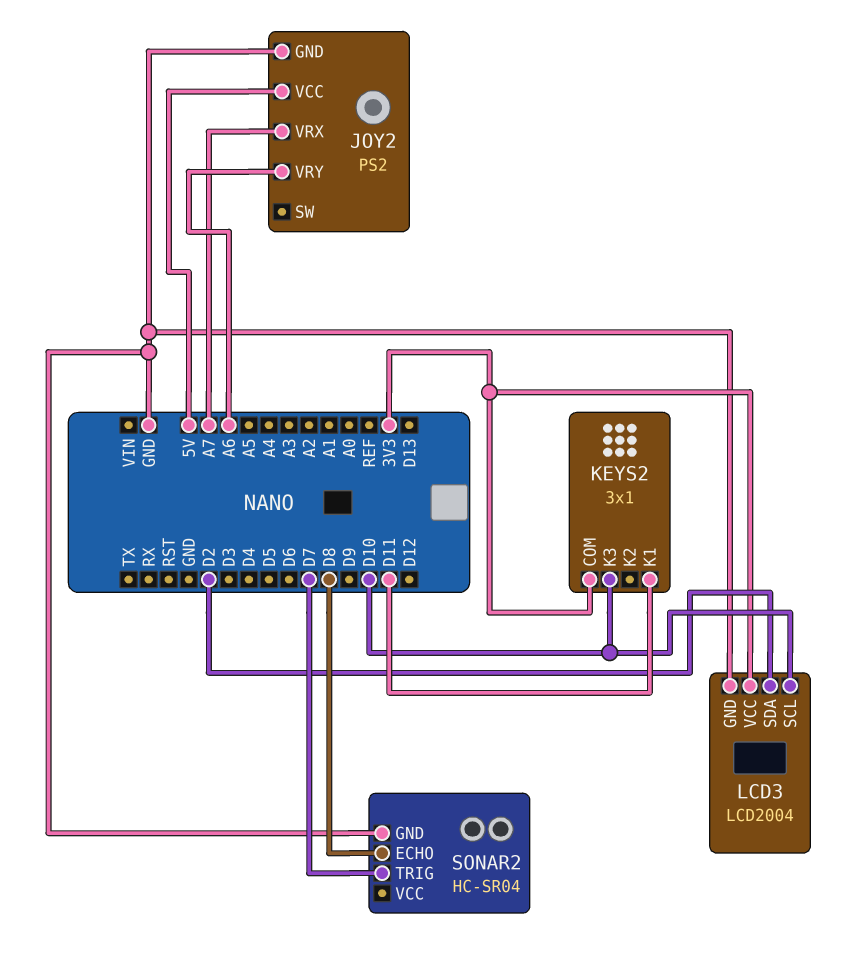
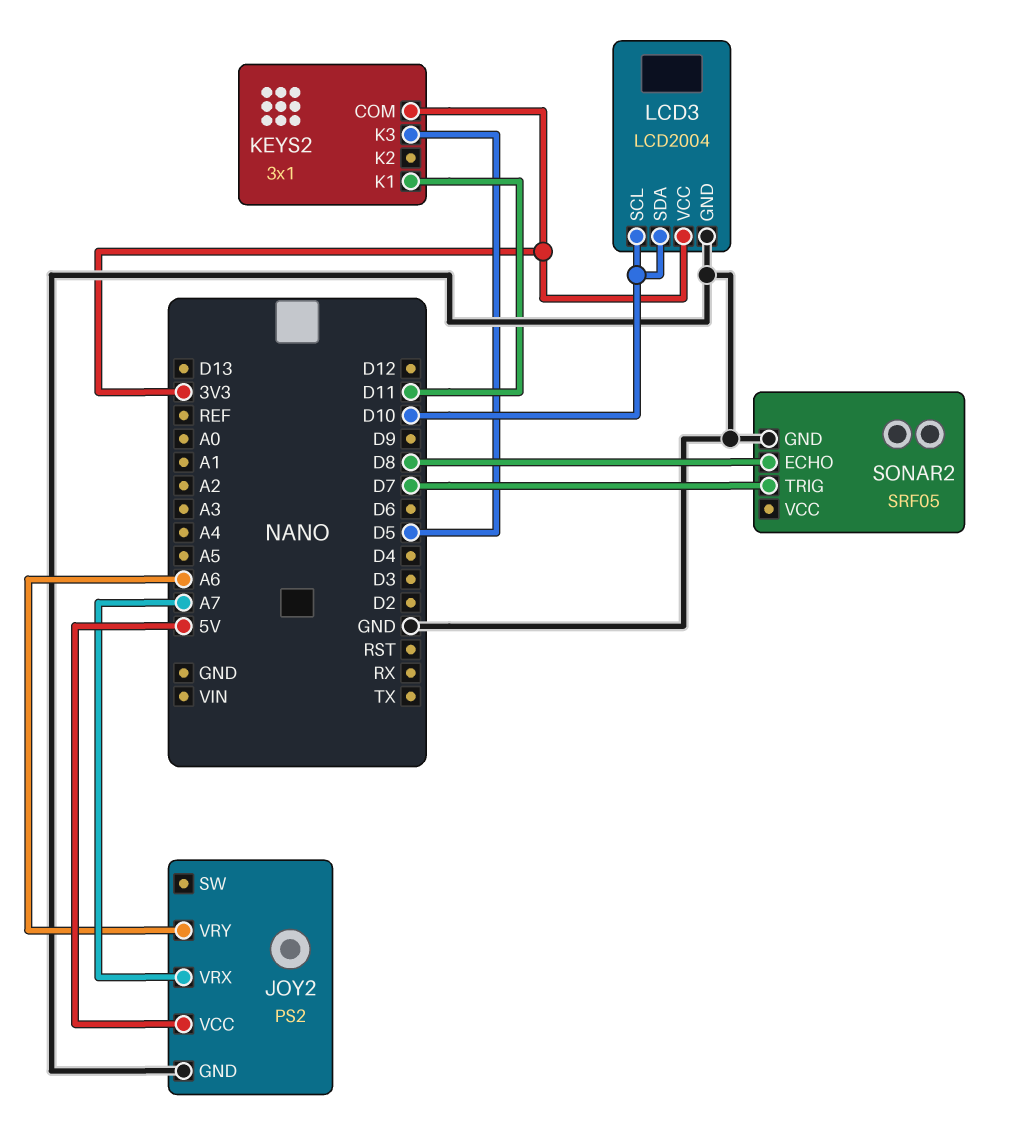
KEYS2 pin K3: D10 -> D5
LCD3 pin SDA: D2 -> D10
SONAR2: HC-SR04 -> SRF05

